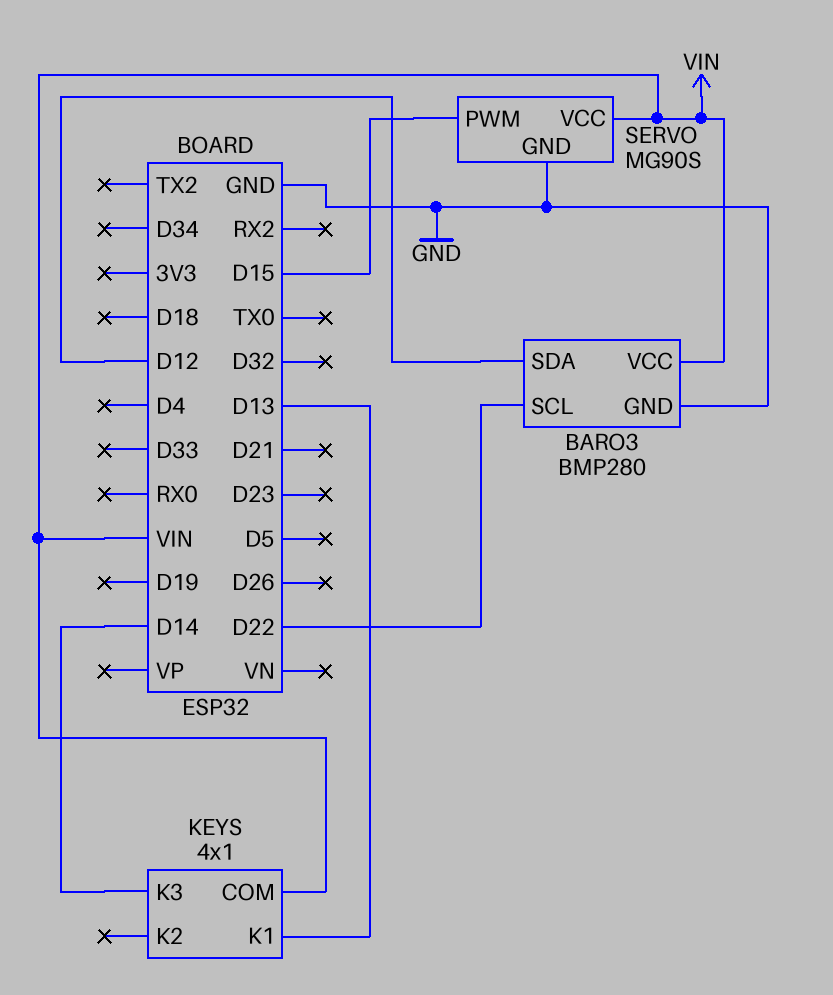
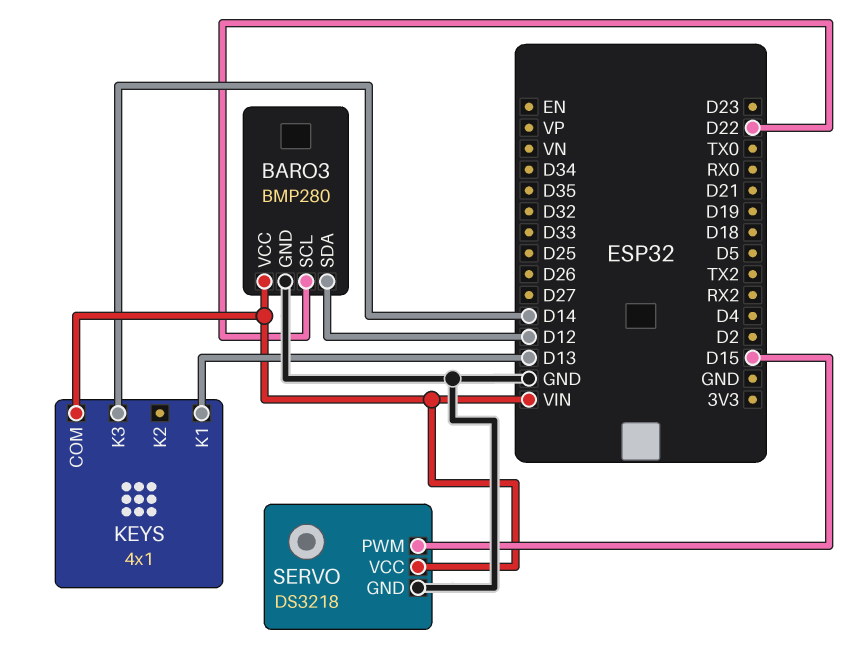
SERVO: MG90S -> DS3218

